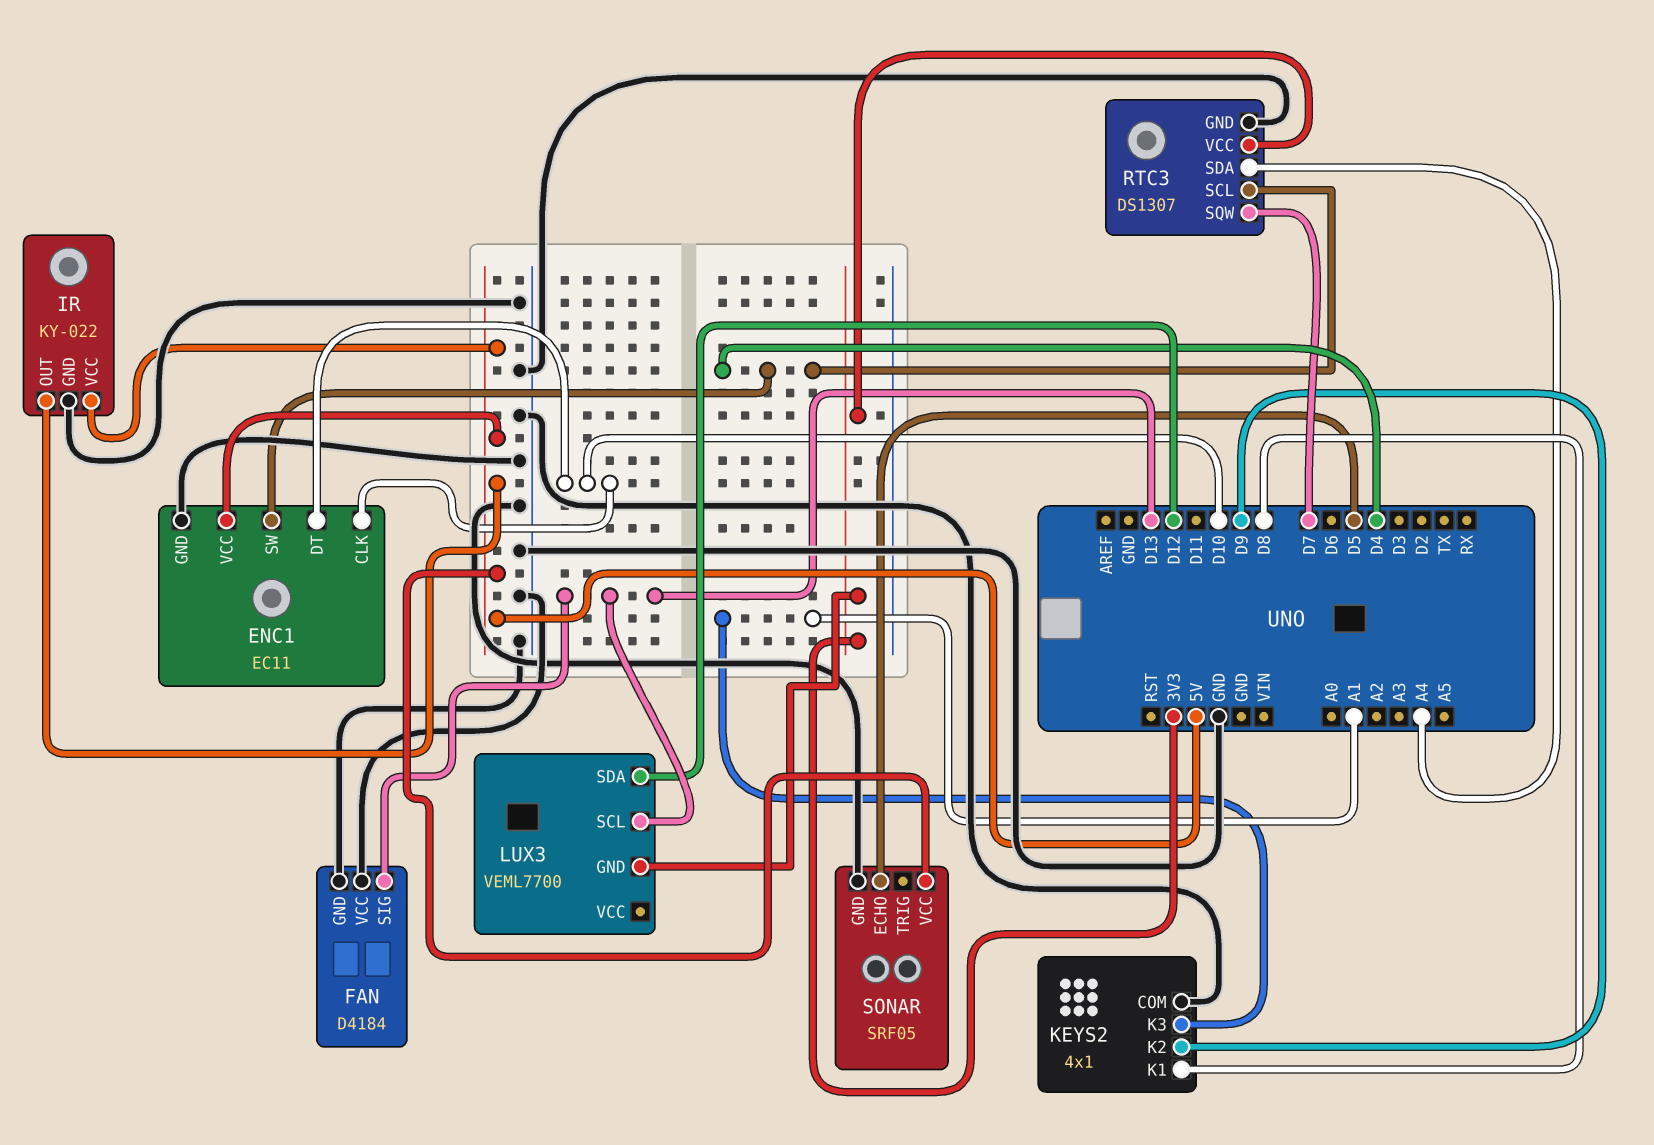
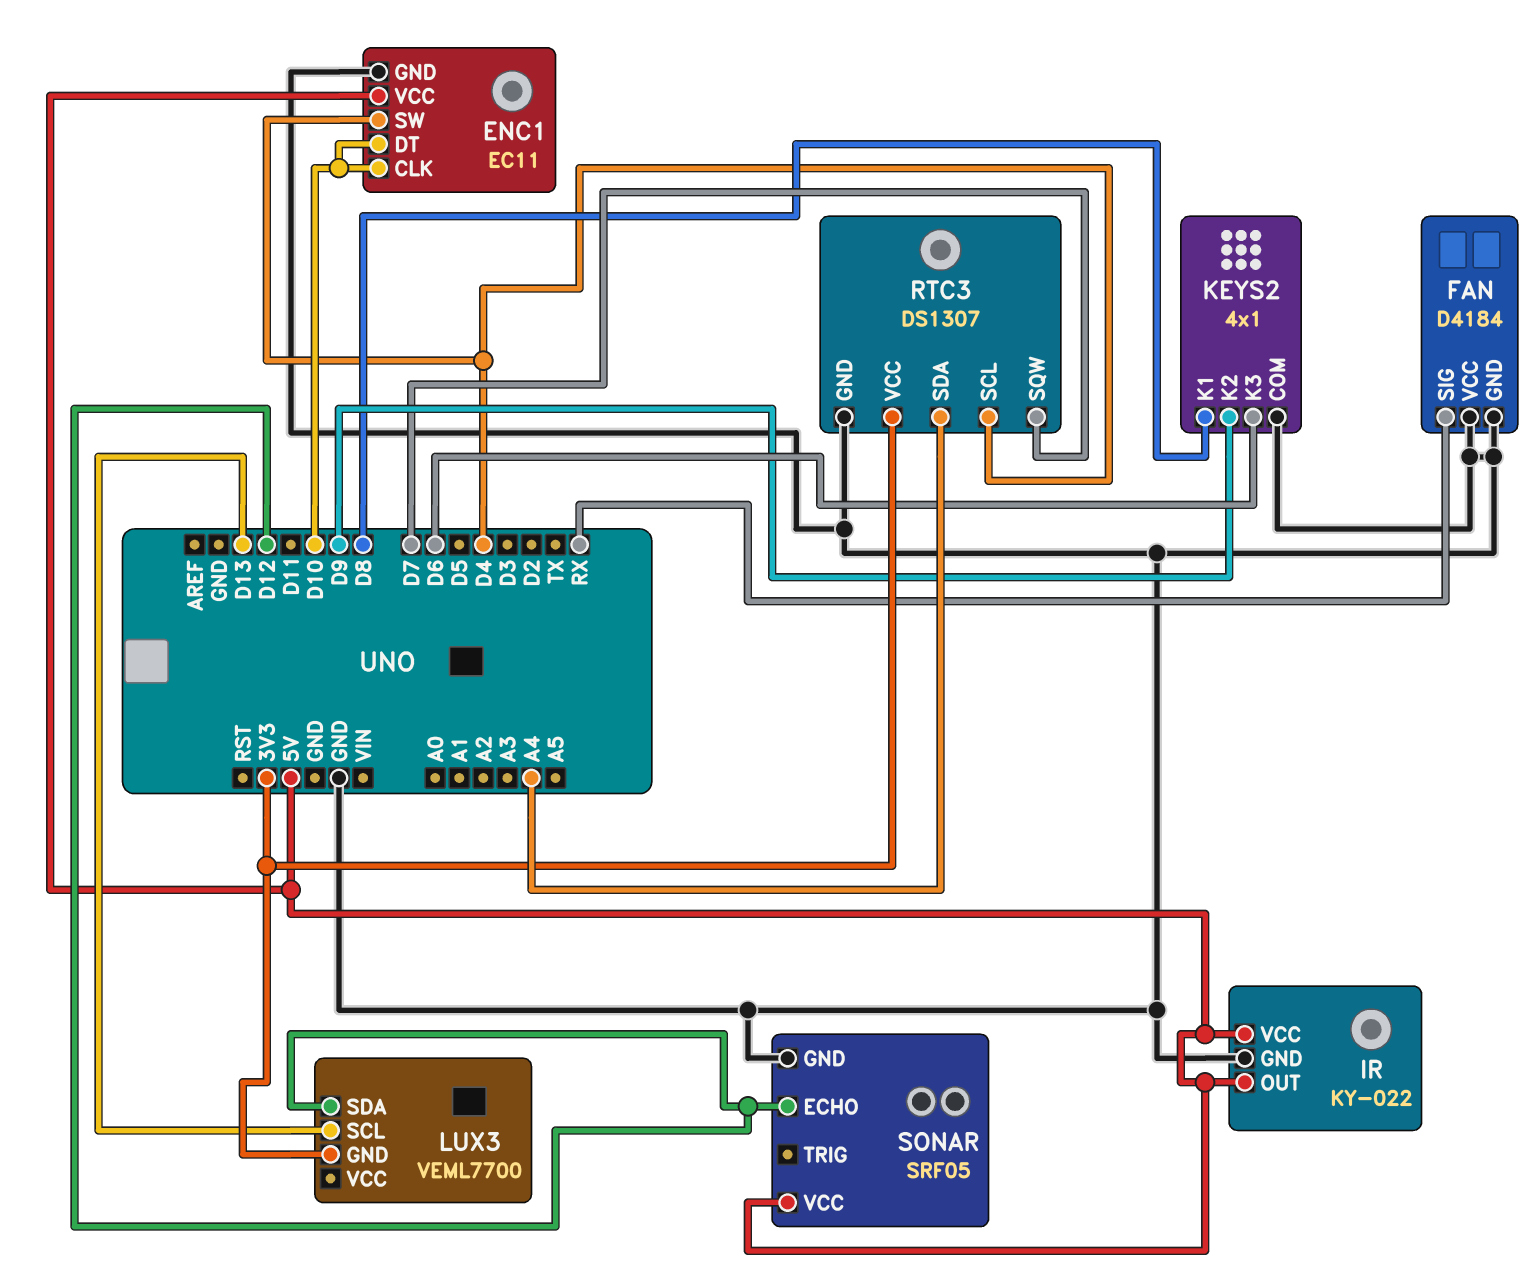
FAN pin SIG: D13 -> RX
KEYS2 pin K3: A1 -> D6
SONAR pin ECHO: D5 -> D12

